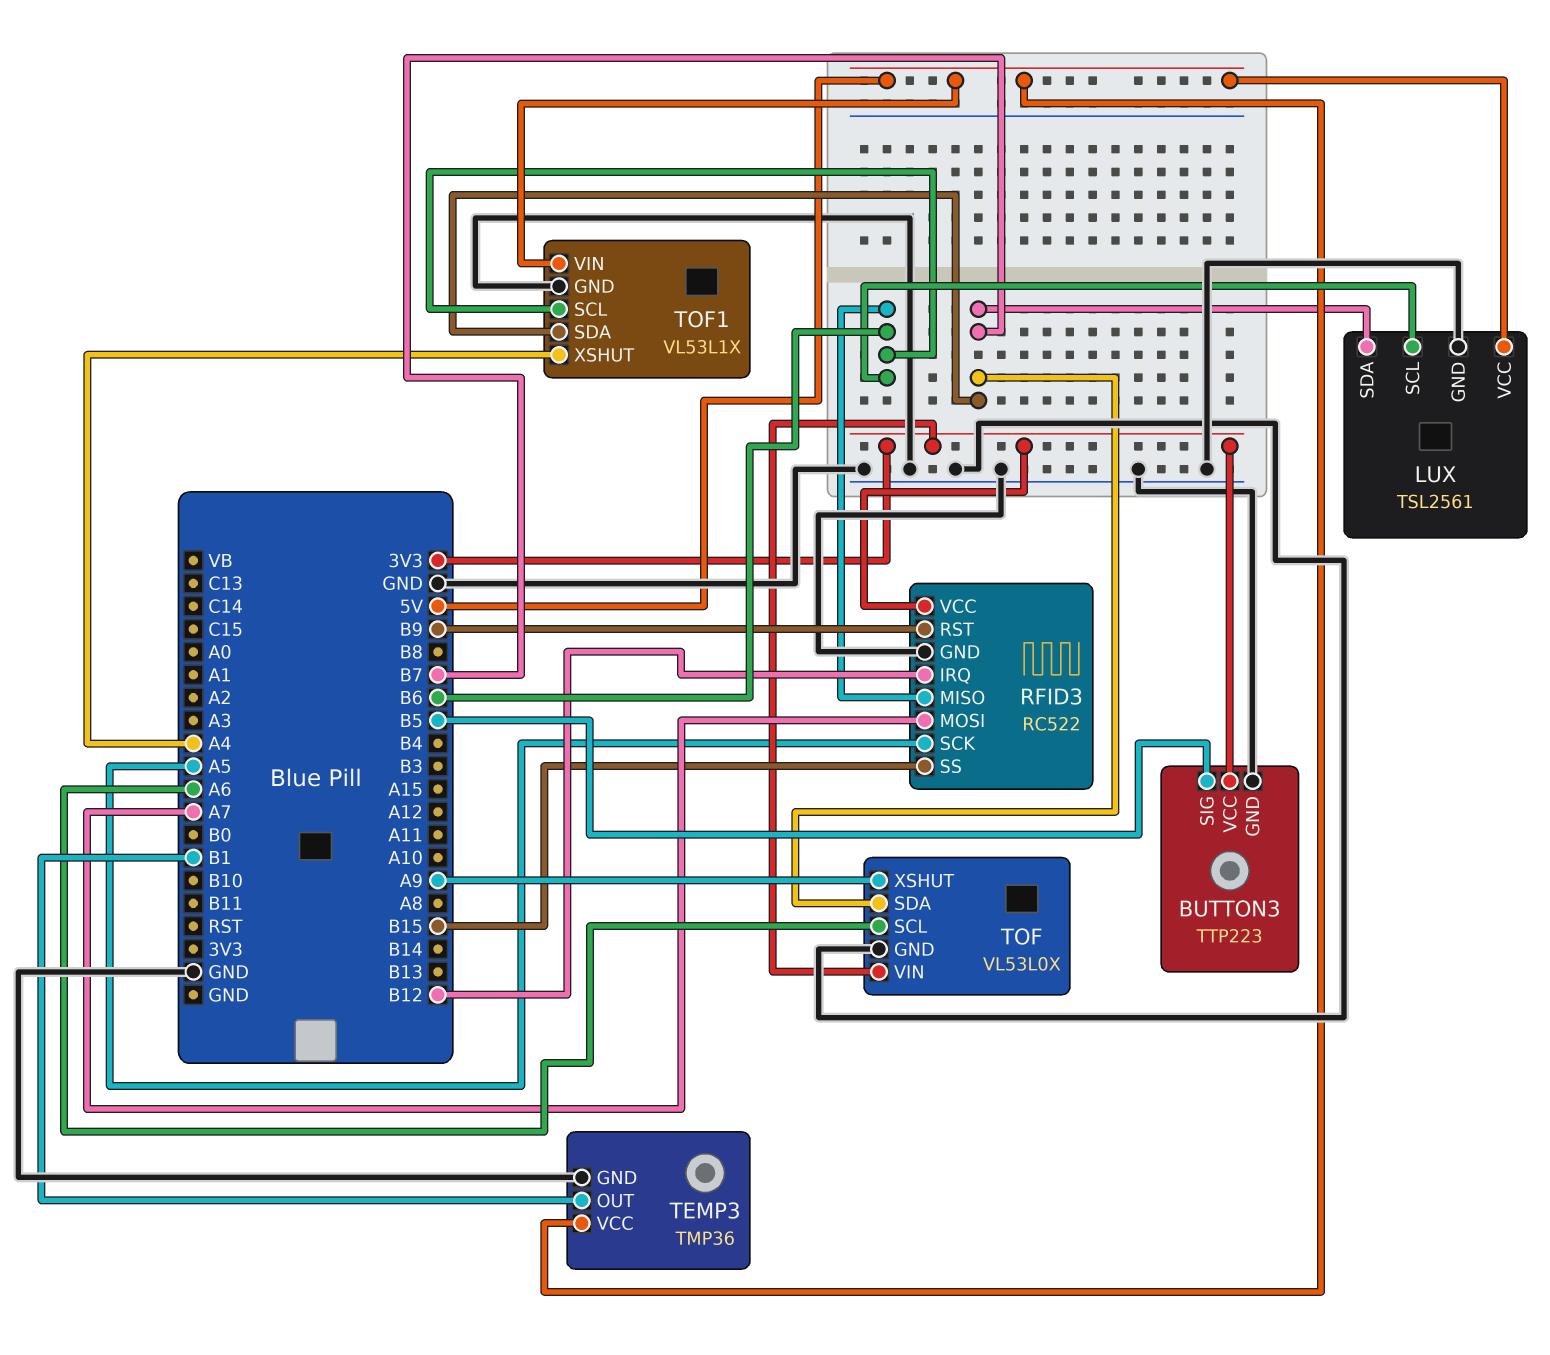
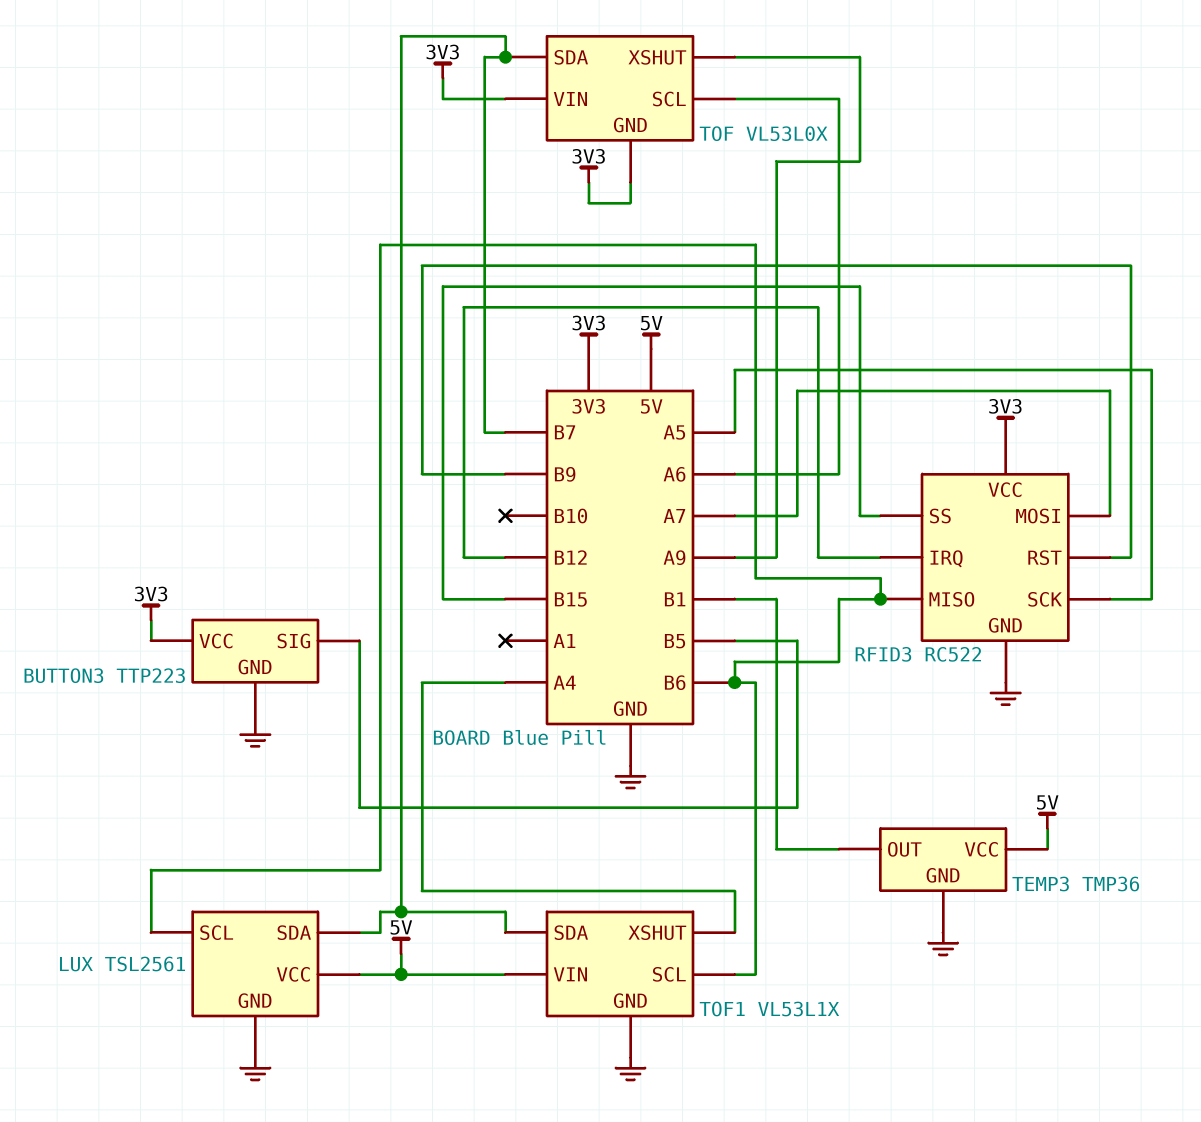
TOF pin GND: GND -> 3V3

